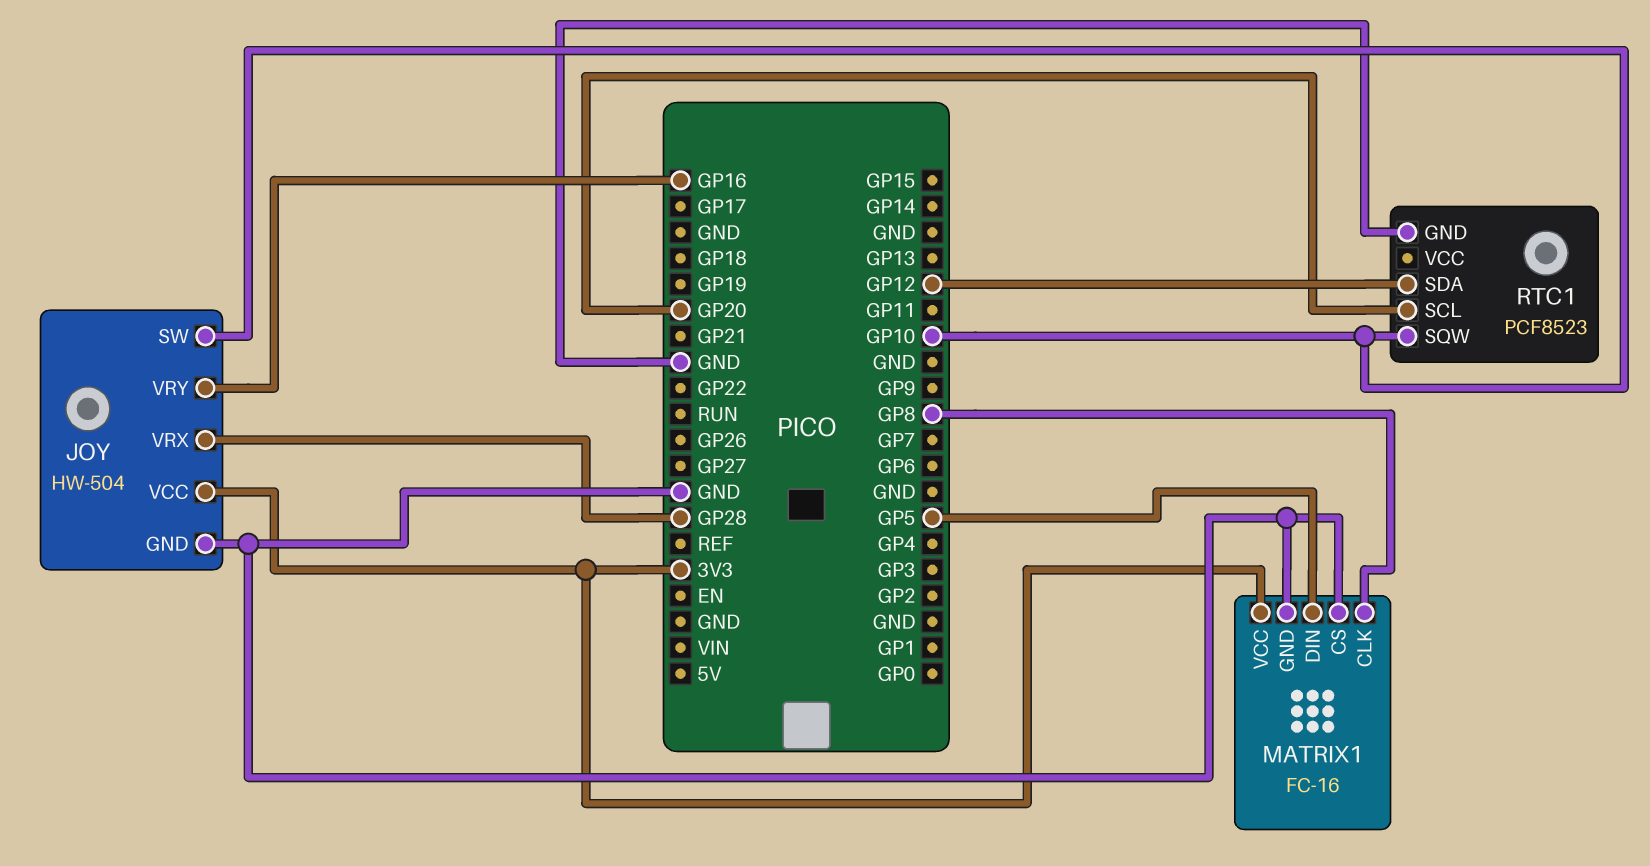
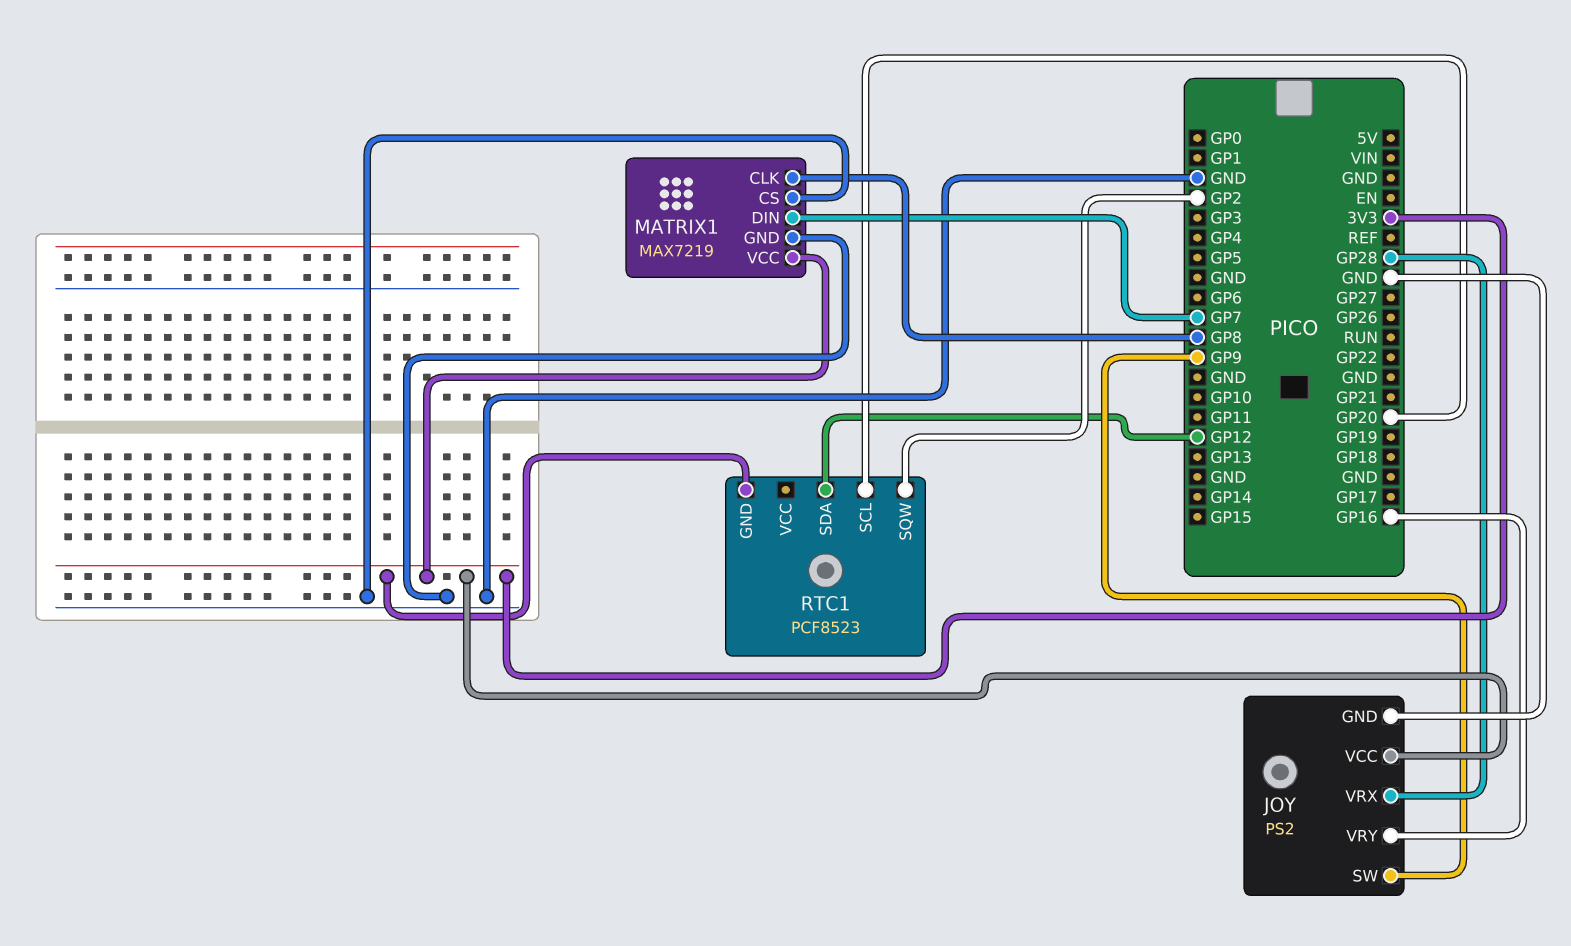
JOY: HW-504 -> PS2
JOY pin SW: GP10 -> GP9
MATRIX1: FC-16 -> MAX7219
MATRIX1 pin DIN: GP5 -> GP7
RTC1 pin GND: GND -> 3V3
RTC1 pin SQW: GP10 -> GP2

